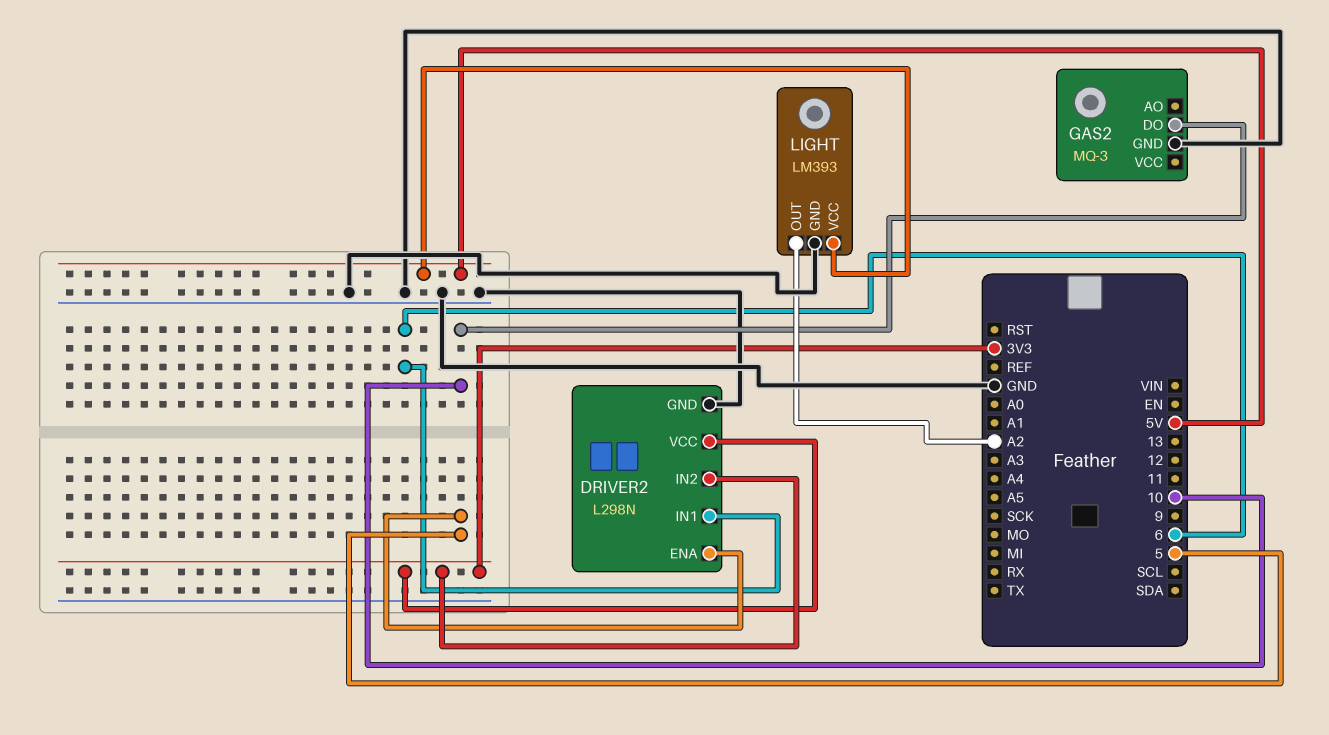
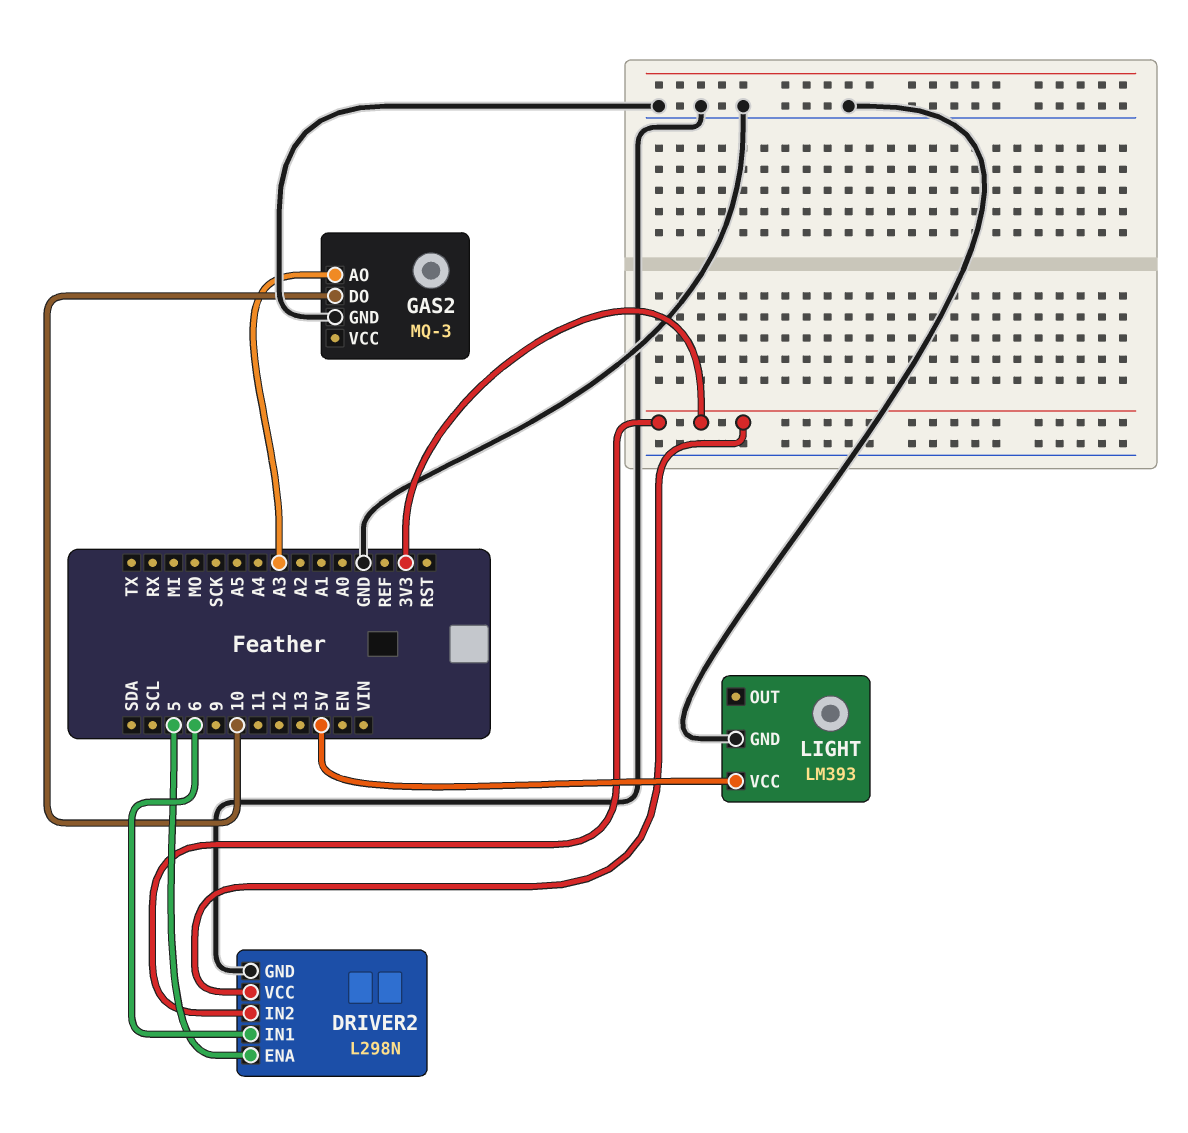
GAS2 pin AO: none -> A3
LIGHT pin OUT: A2 -> none

